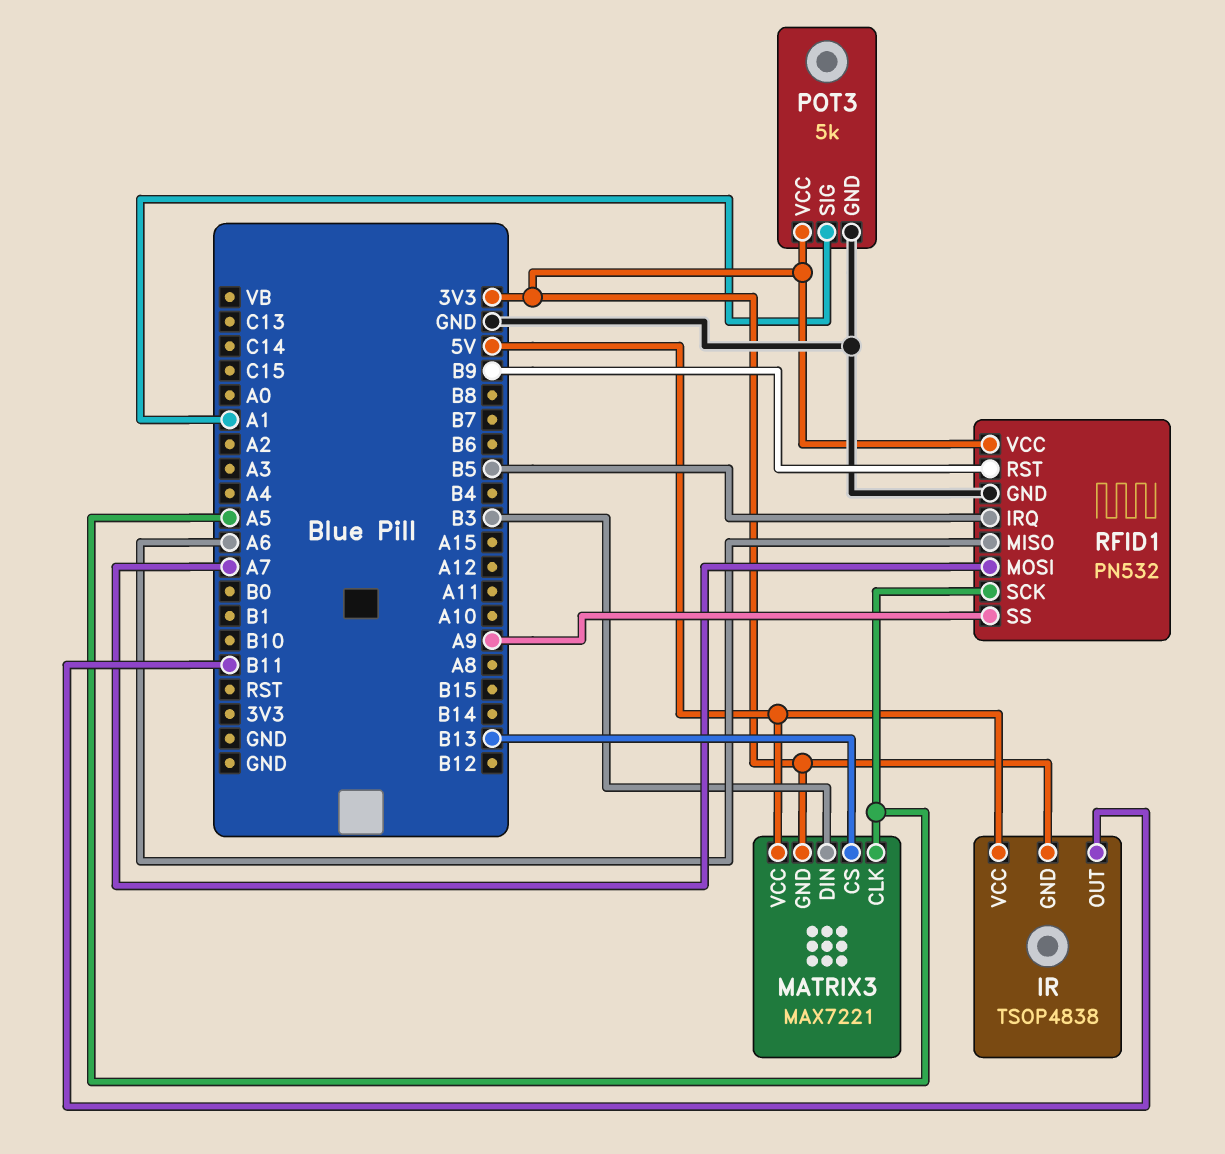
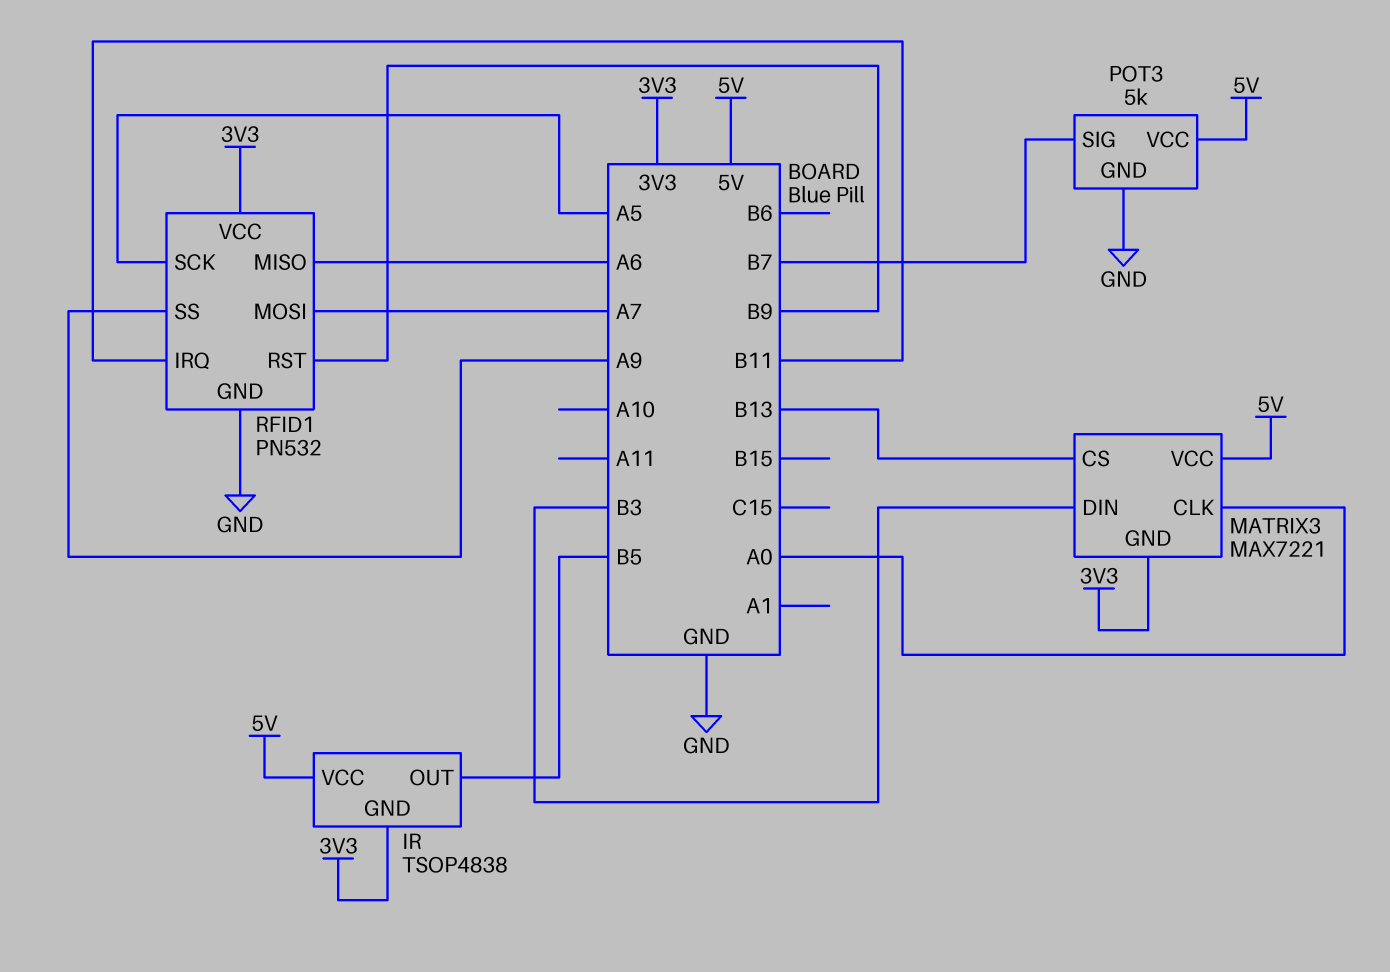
IR pin OUT: B11 -> B5
MATRIX3 pin CLK: A5 -> A0
POT3 pin SIG: A1 -> B7
POT3 pin VCC: 3V3 -> 5V
RFID1 pin IRQ: B5 -> B11

